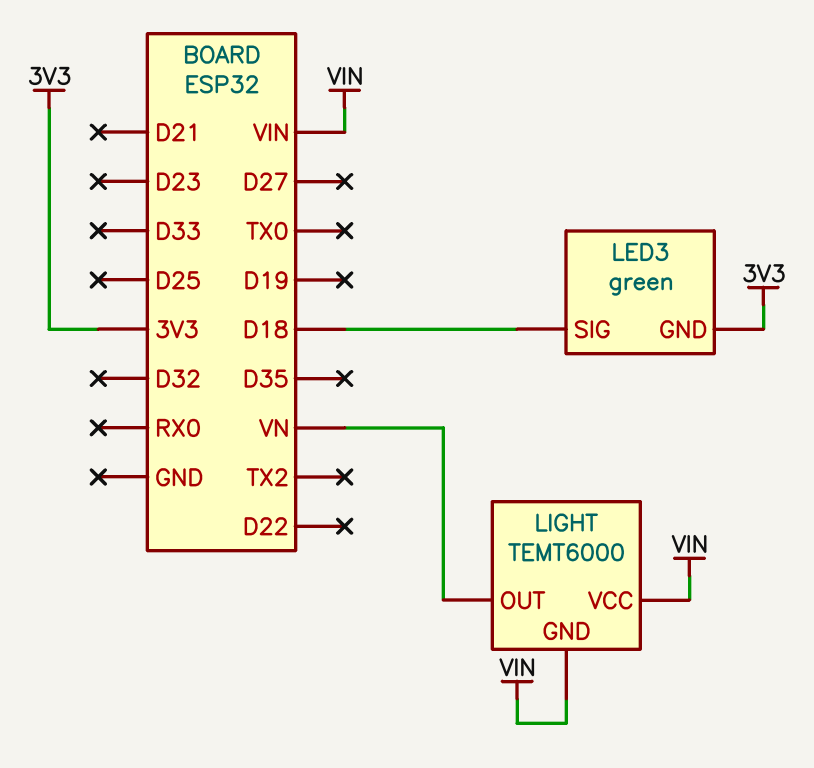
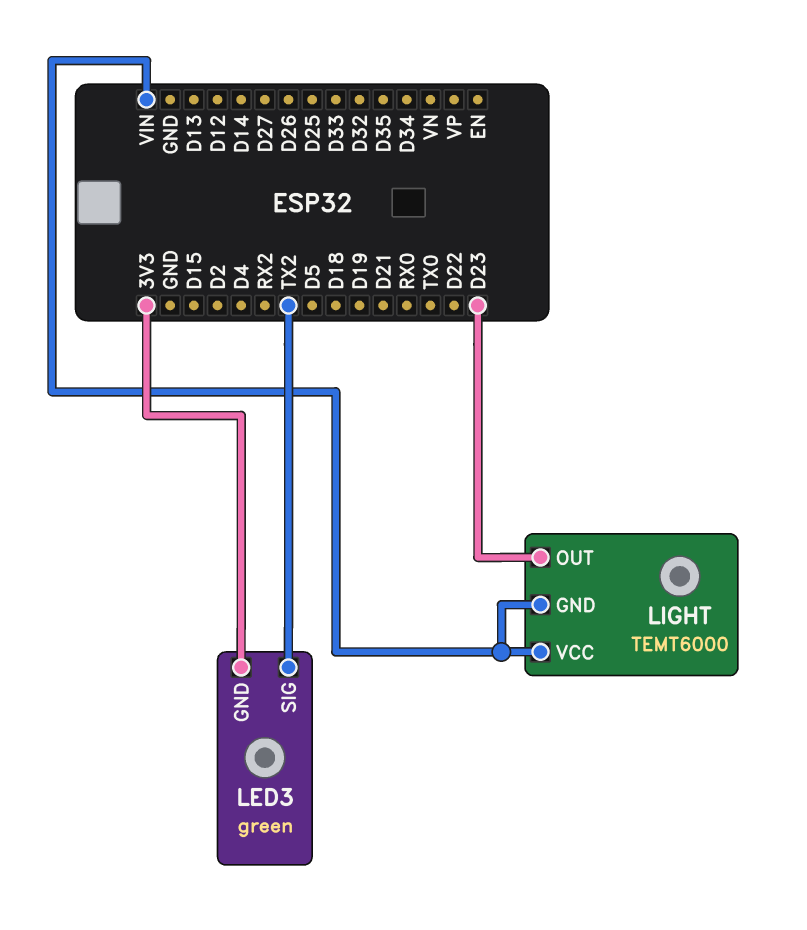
LED3 pin SIG: D18 -> TX2
LIGHT pin OUT: VN -> D23

